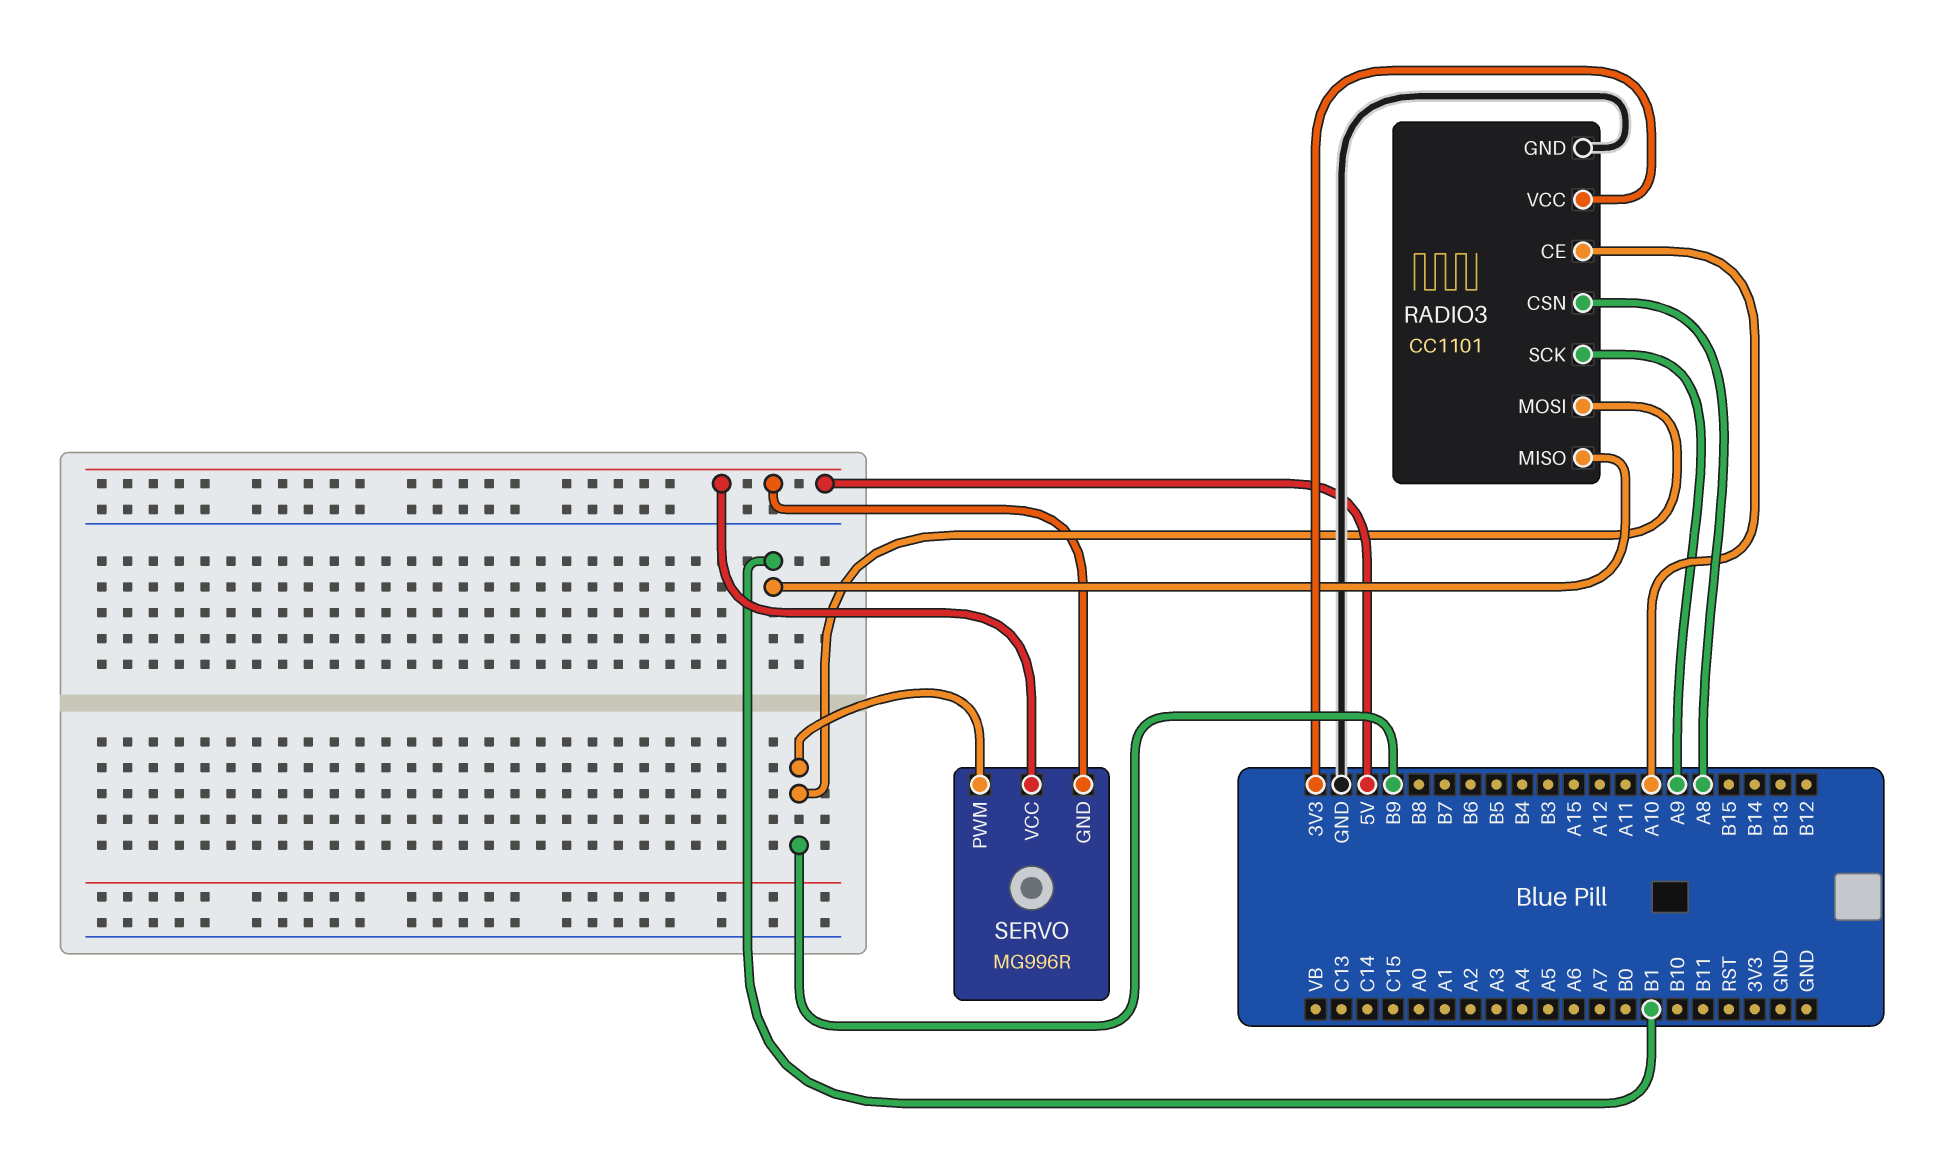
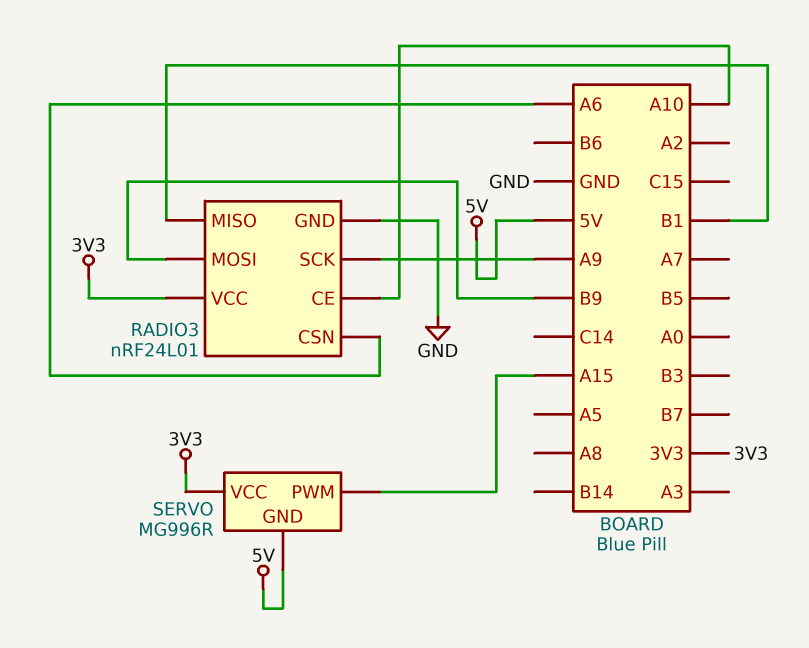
RADIO3: CC1101 -> nRF24L01
RADIO3 pin CSN: A8 -> A6
SERVO pin PWM: B9 -> A15
SERVO pin VCC: 5V -> 3V3

